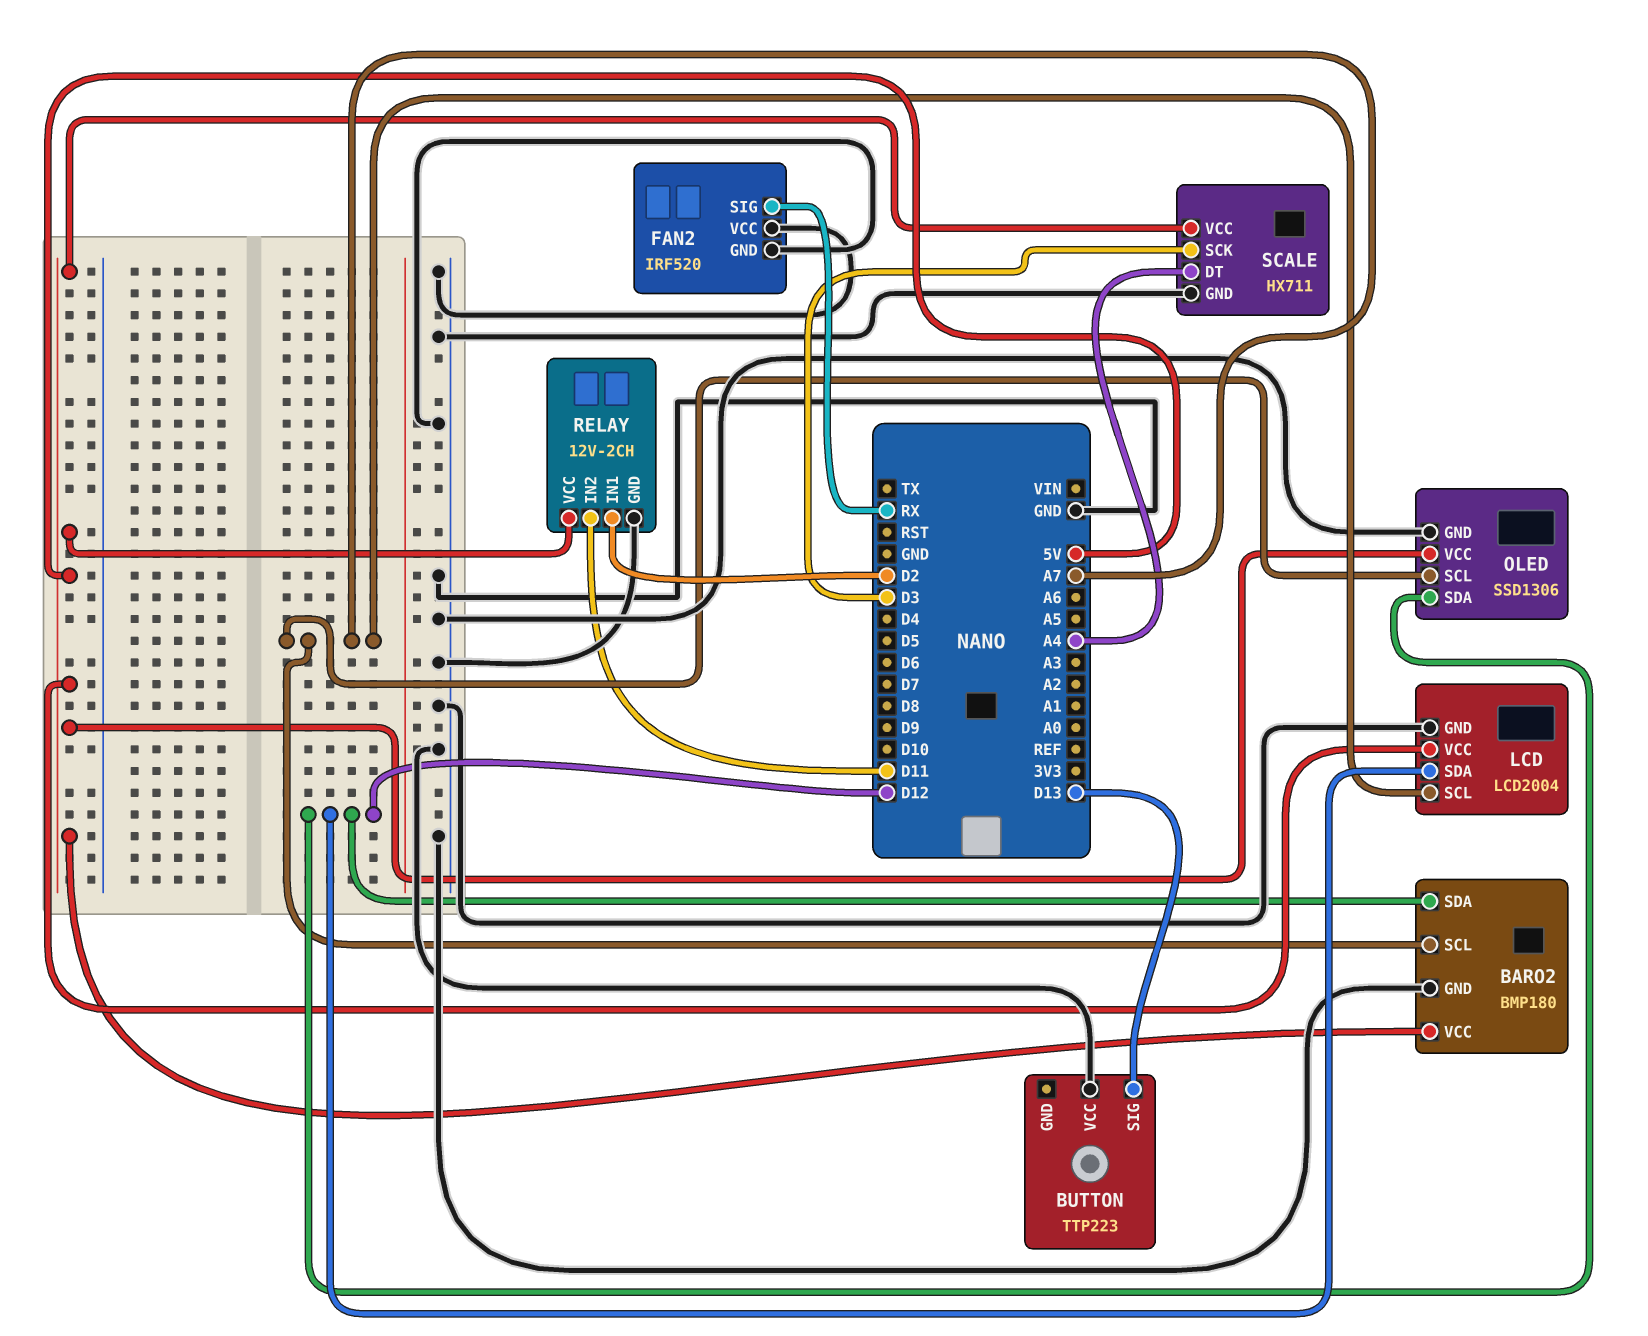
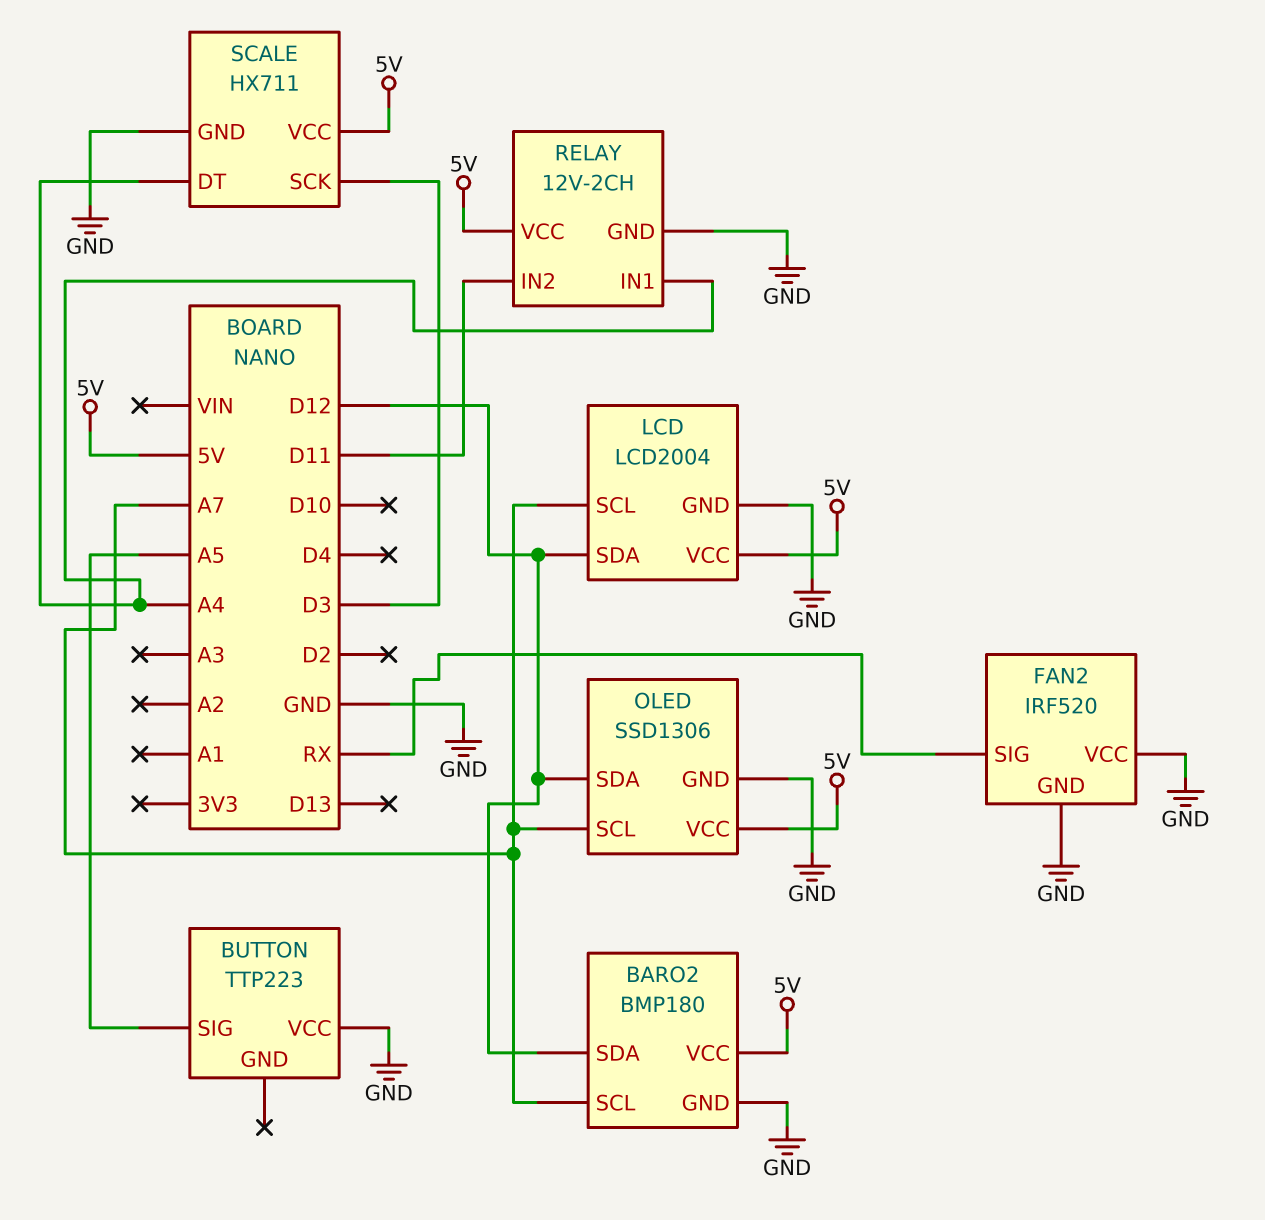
BUTTON pin SIG: D13 -> A5
RELAY pin IN1: D2 -> A4

